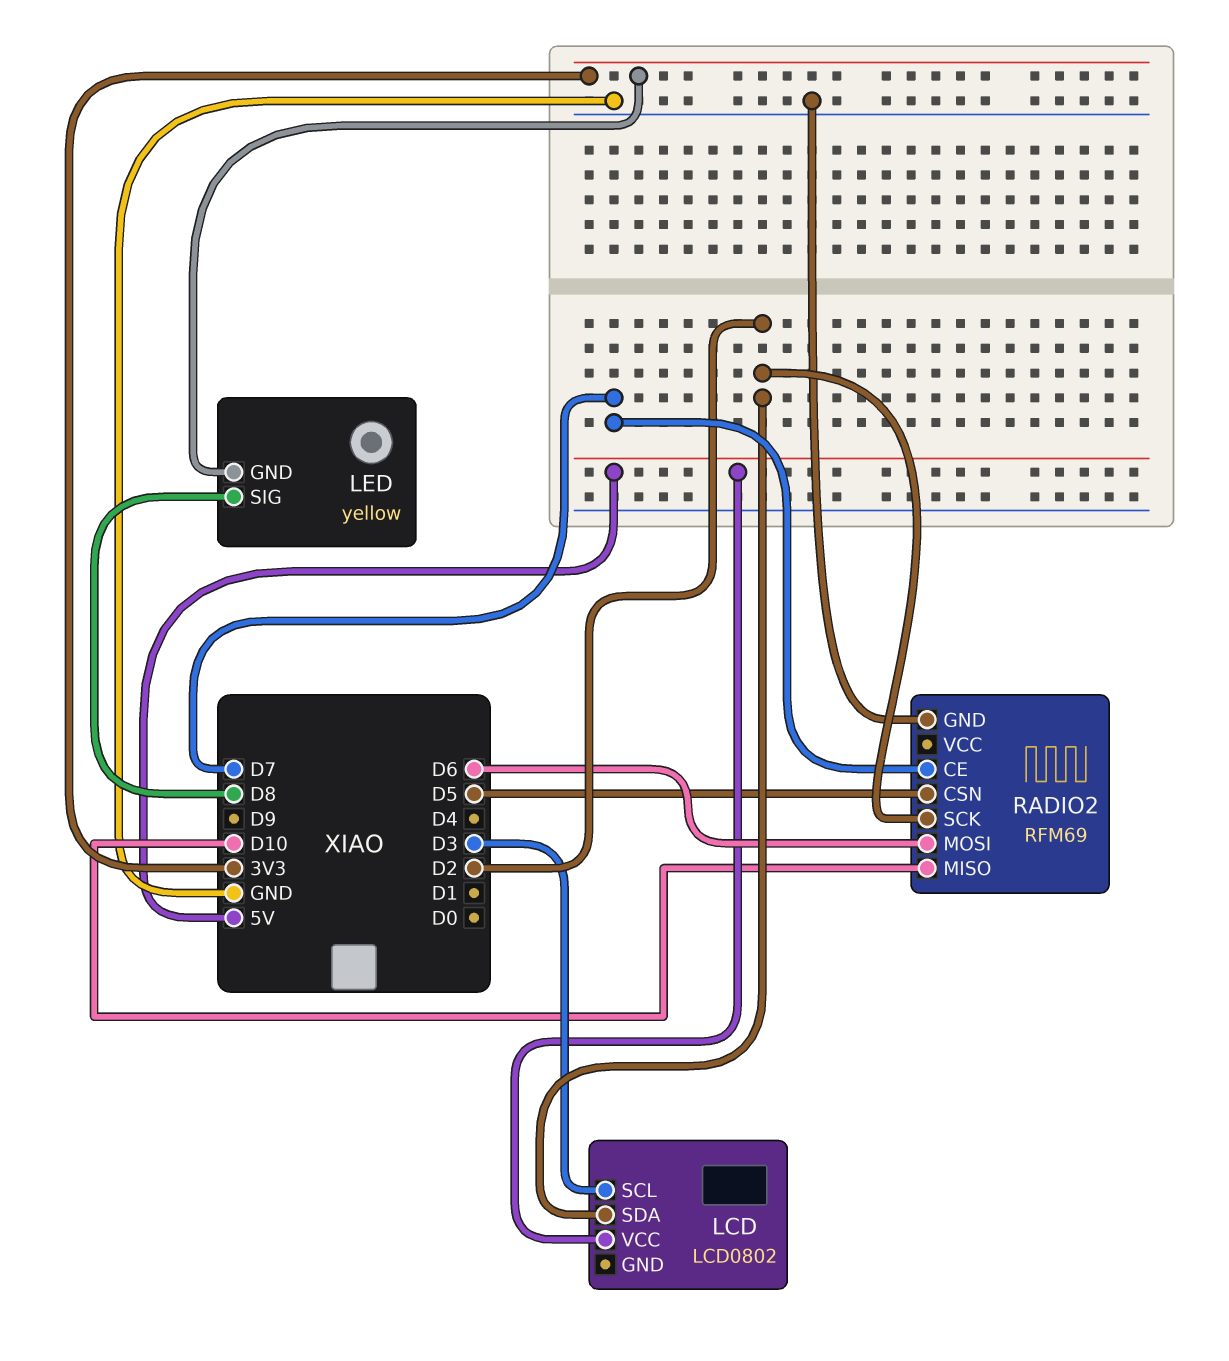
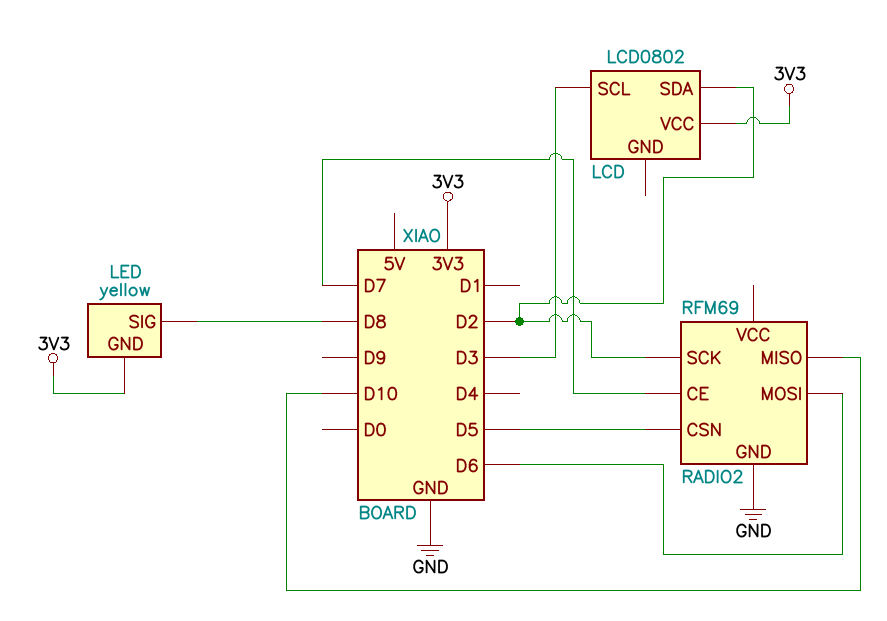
LCD pin VCC: 5V -> 3V3

